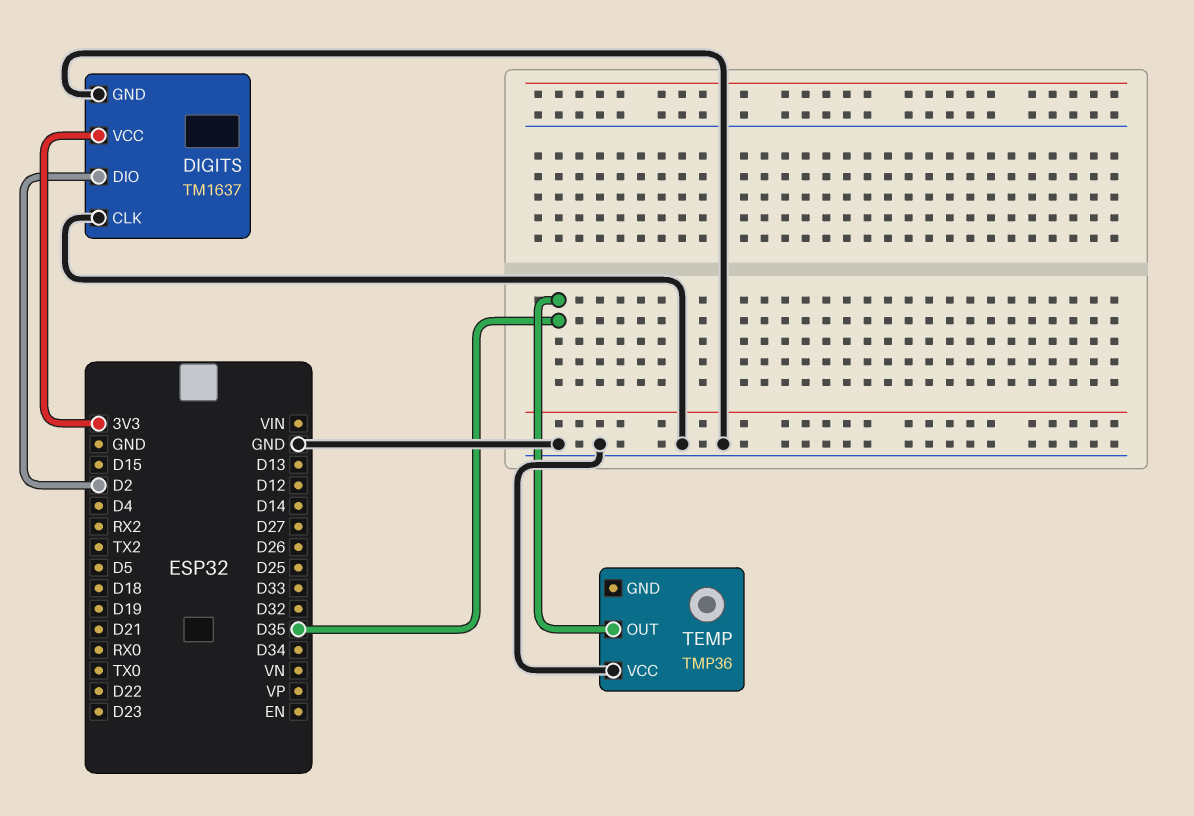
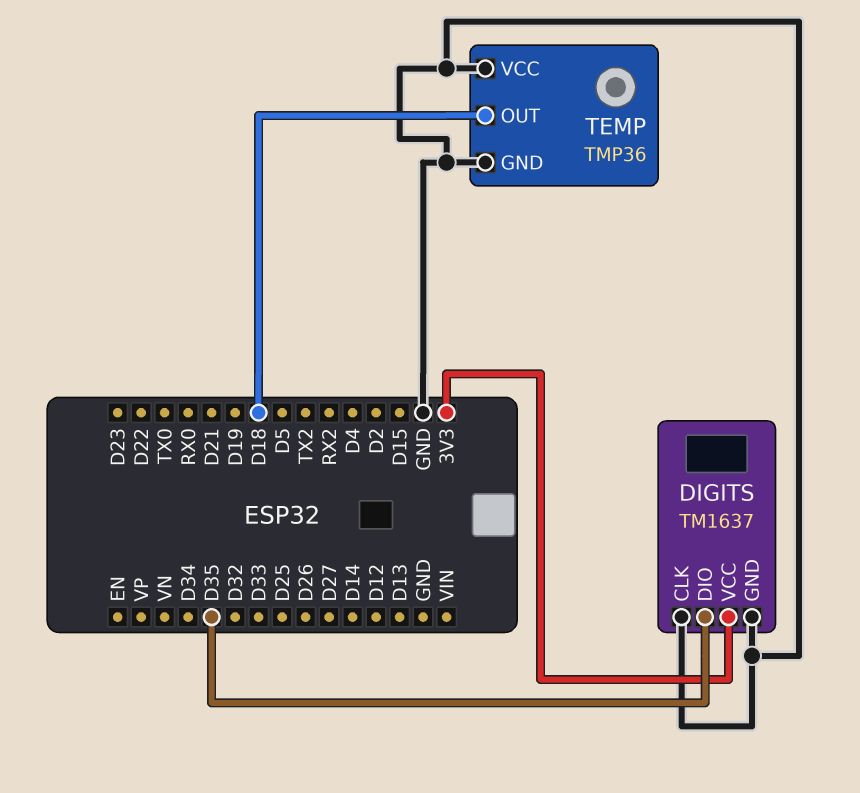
DIGITS pin DIO: D2 -> D35
TEMP pin GND: none -> GND
TEMP pin OUT: D35 -> D18

